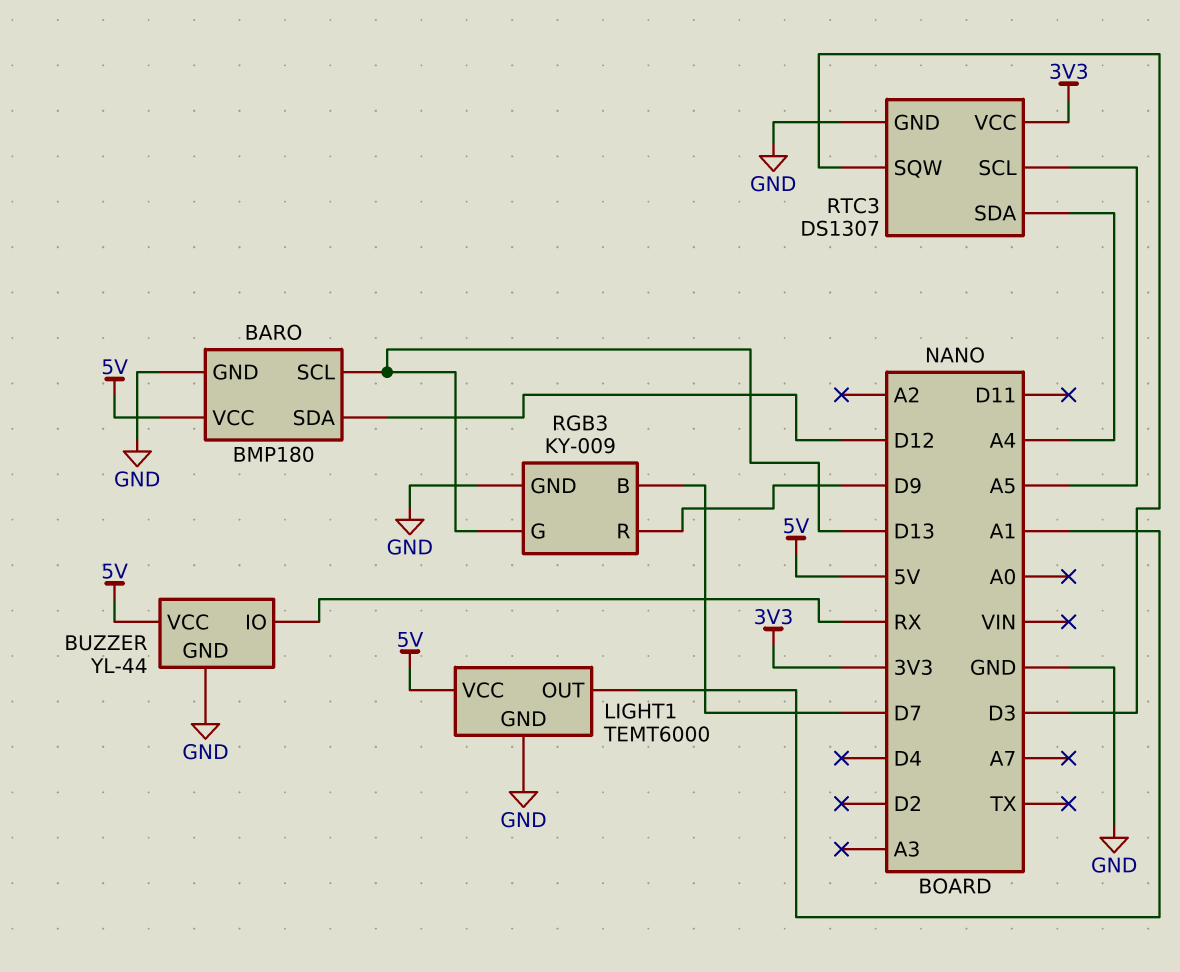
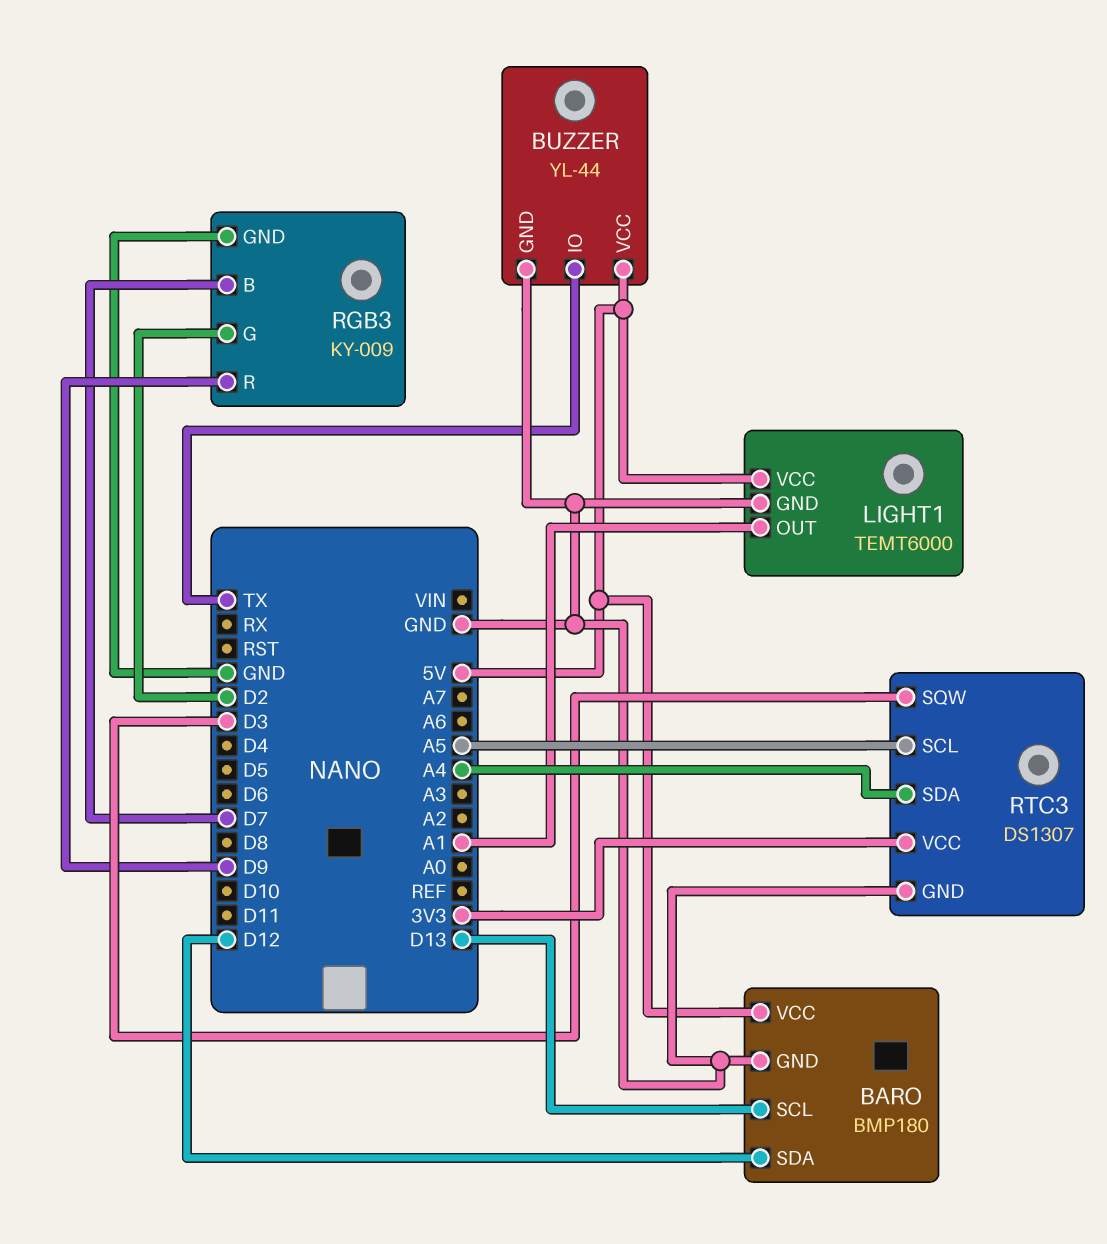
BUZZER pin IO: RX -> TX
RGB3 pin G: D13 -> D2

